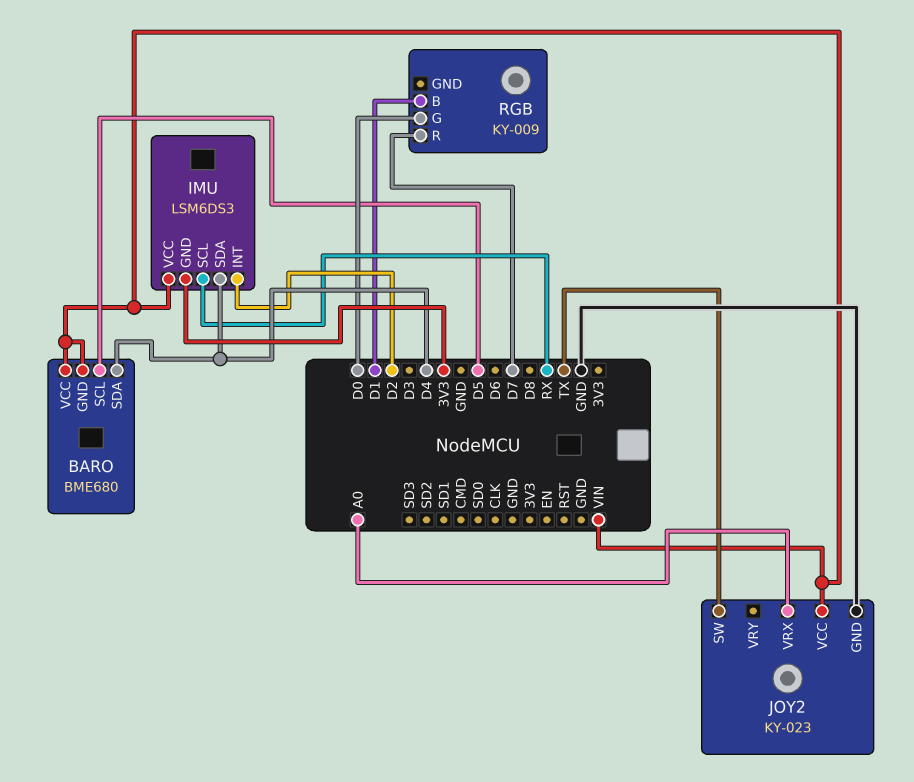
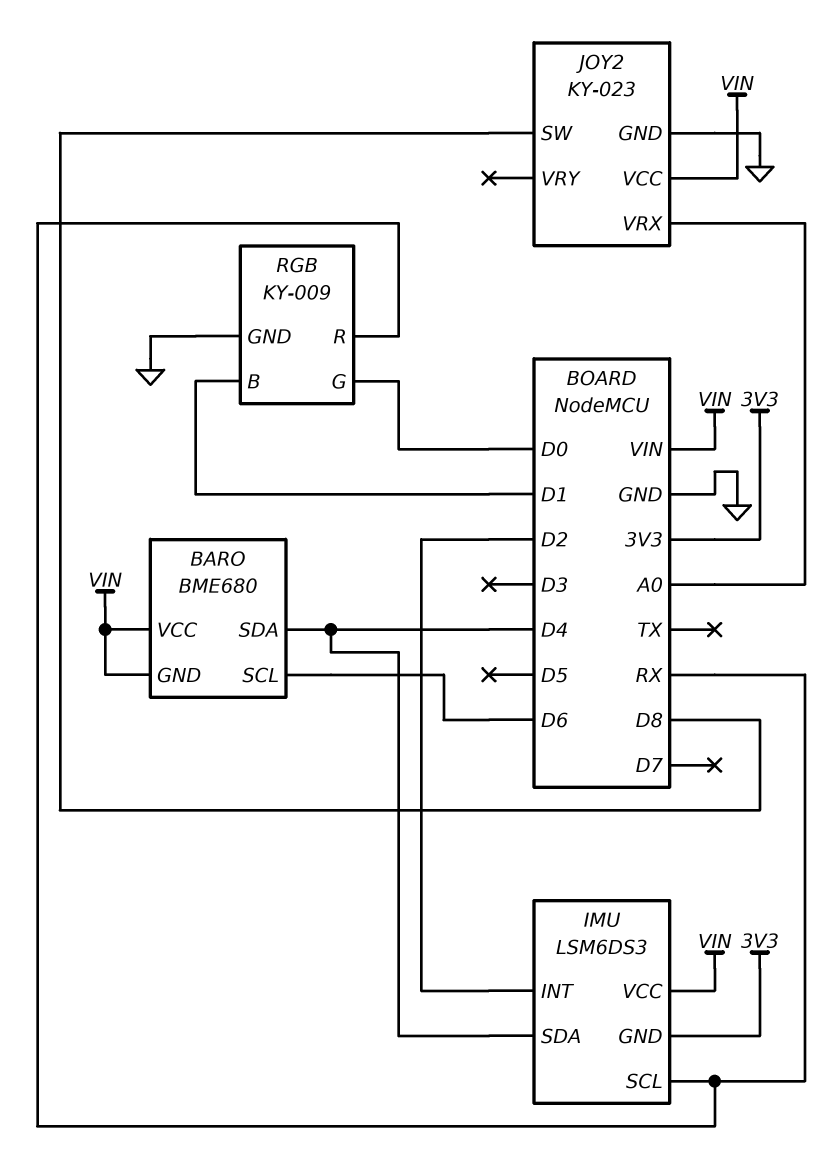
BARO pin SCL: D5 -> D6
JOY2 pin SW: TX -> D8
RGB pin GND: none -> GND
RGB pin R: D7 -> RX

